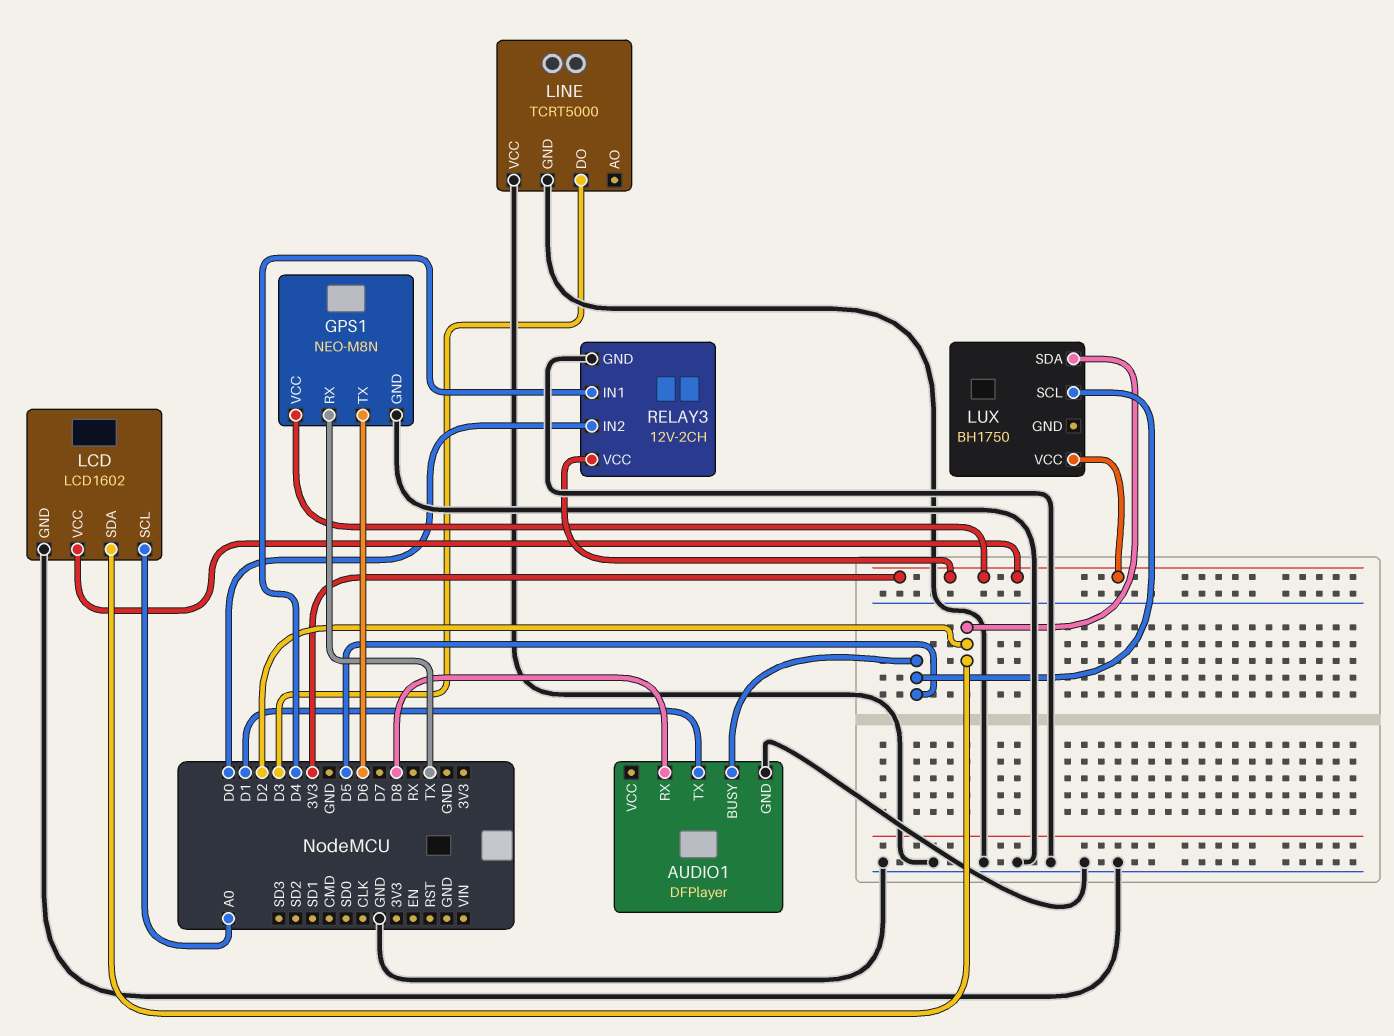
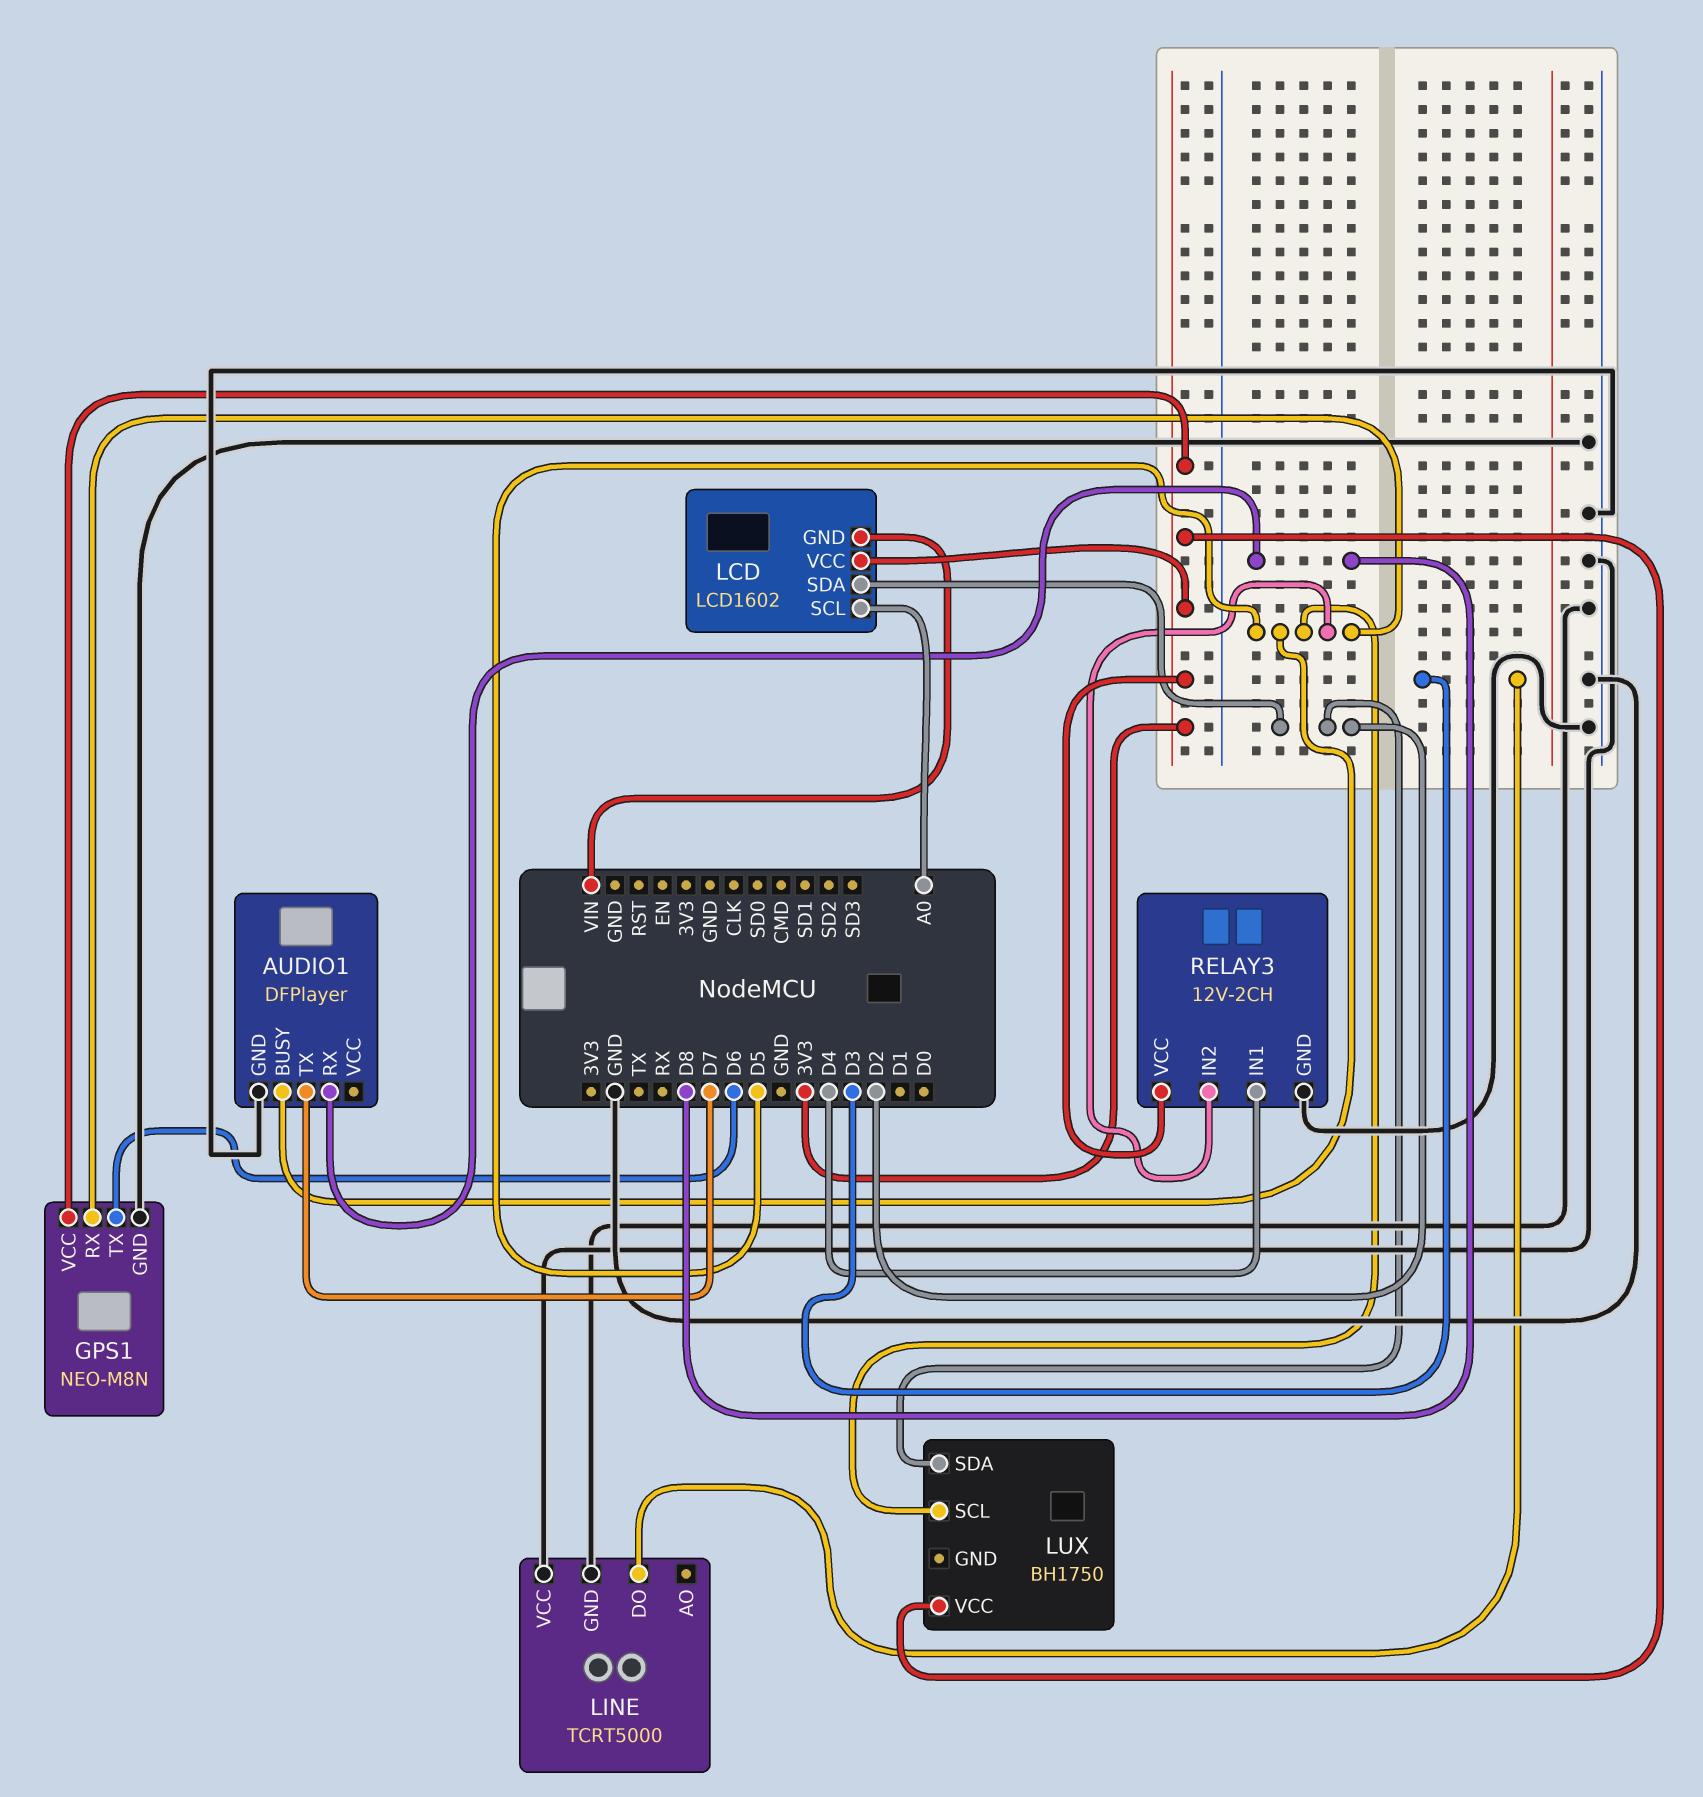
AUDIO1 pin TX: D1 -> D7
GPS1 pin RX: TX -> D5
LCD pin GND: GND -> VIN
RELAY3 pin IN2: D0 -> D5

